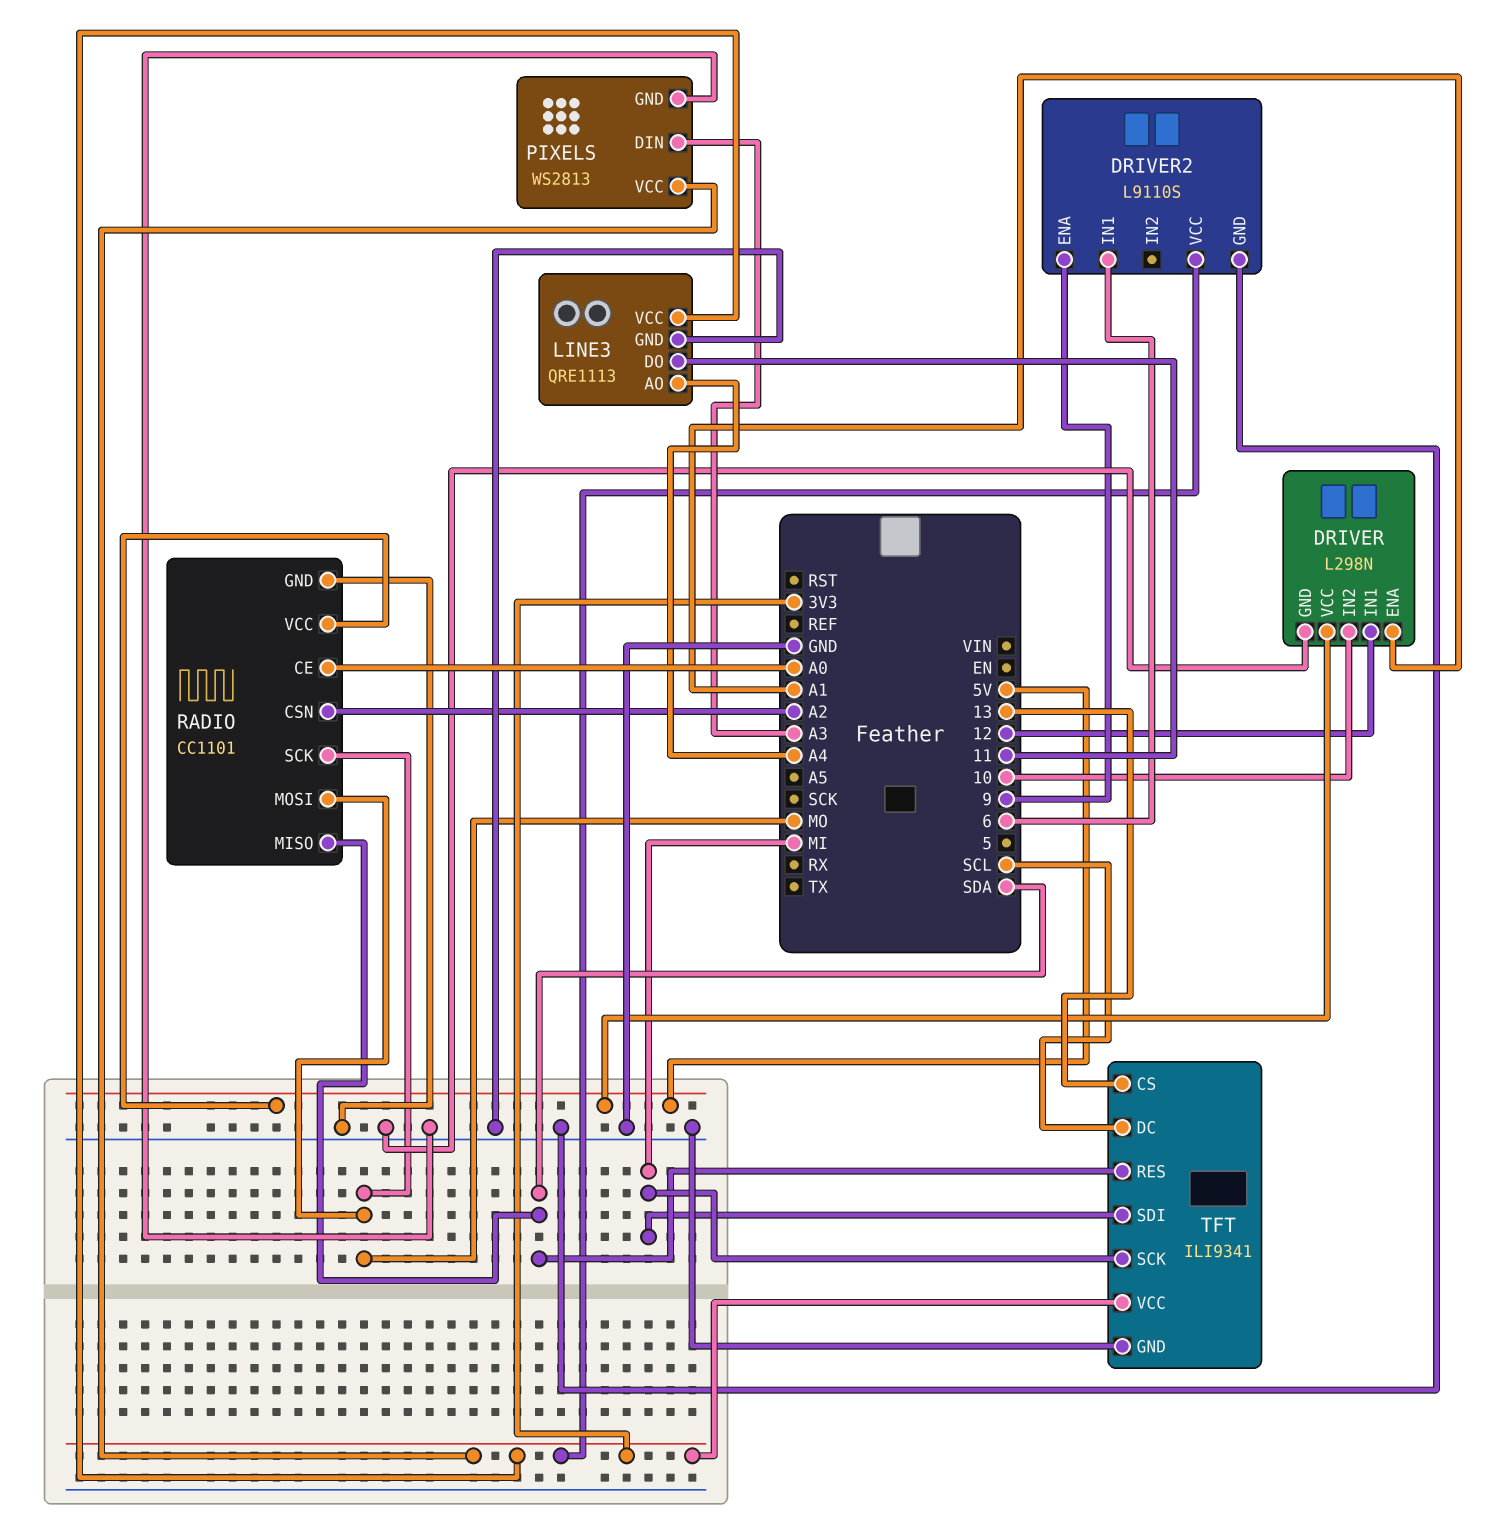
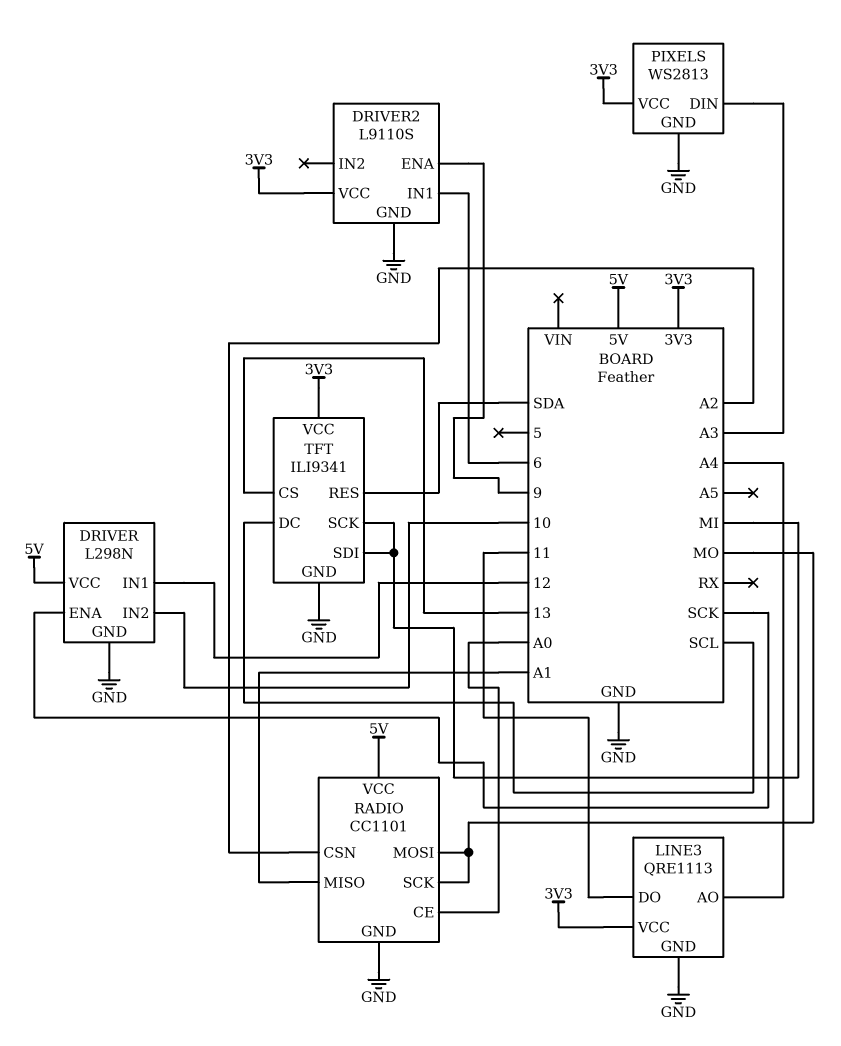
DRIVER pin ENA: A1 -> SCK
RADIO pin MISO: SDA -> A1

